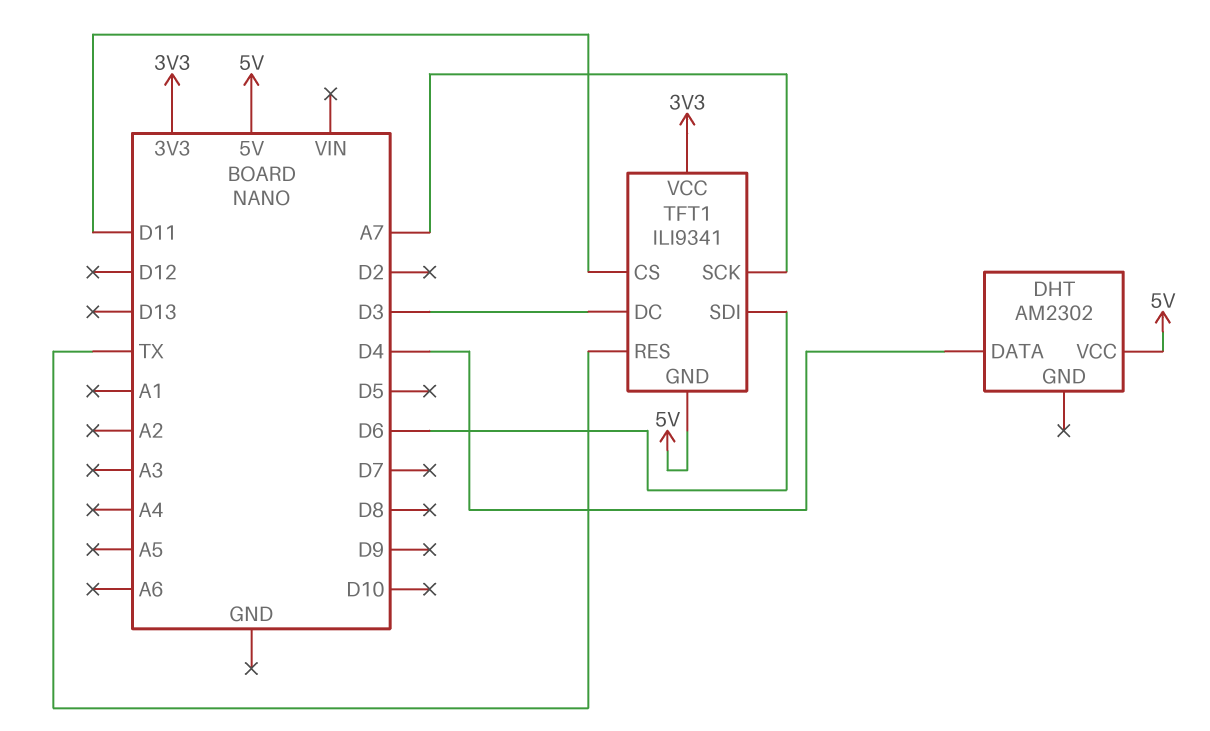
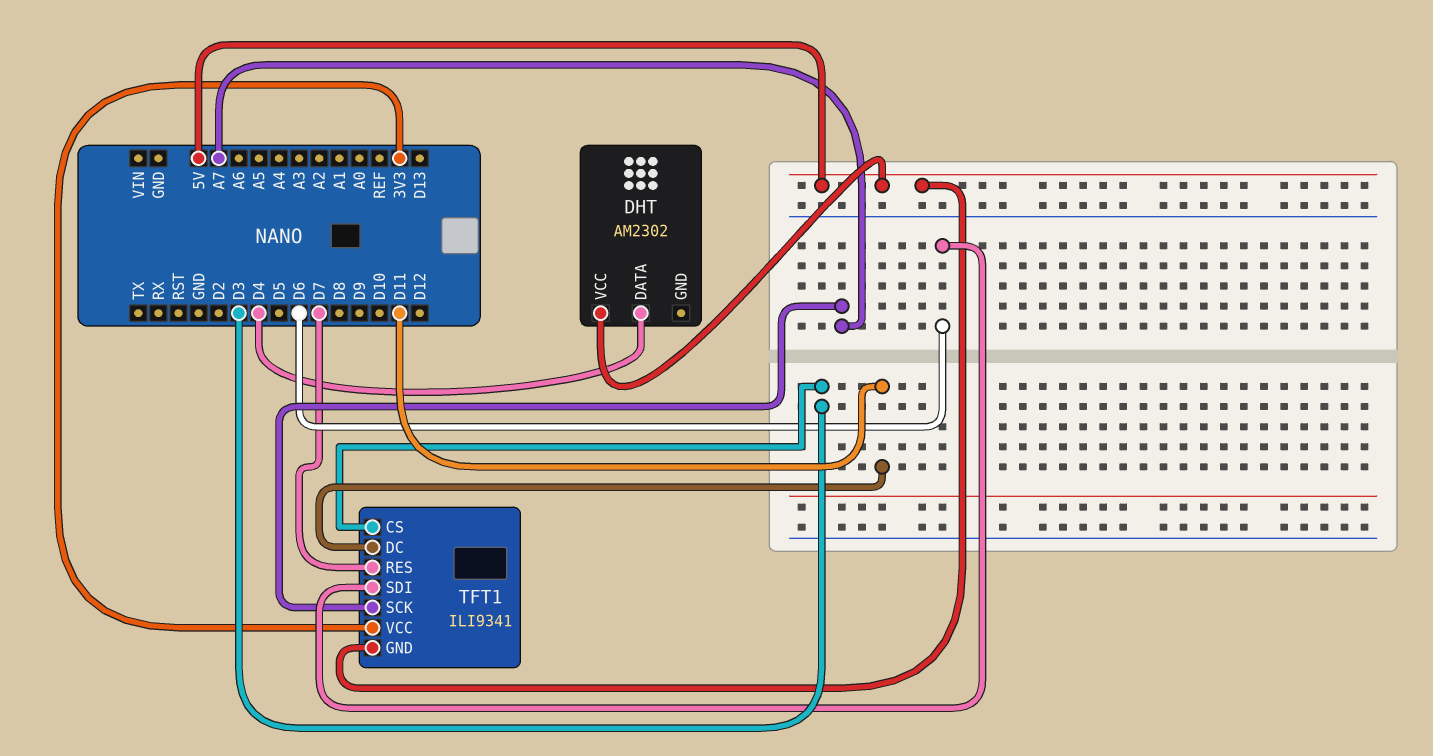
TFT1 pin CS: D11 -> D3
TFT1 pin DC: D3 -> D11
TFT1 pin RES: TX -> D7

